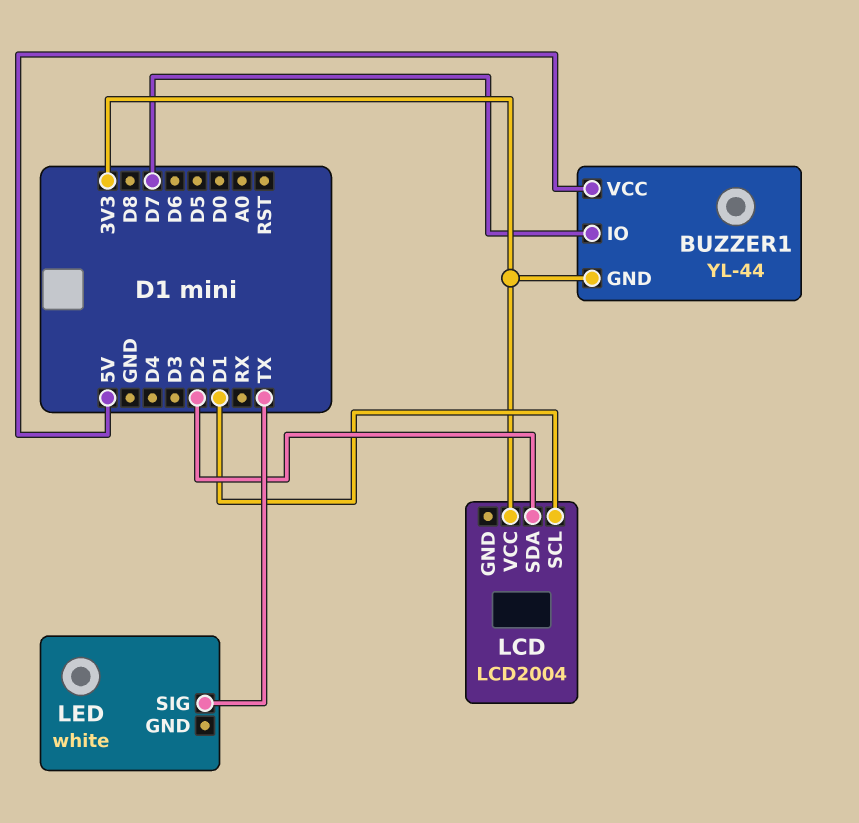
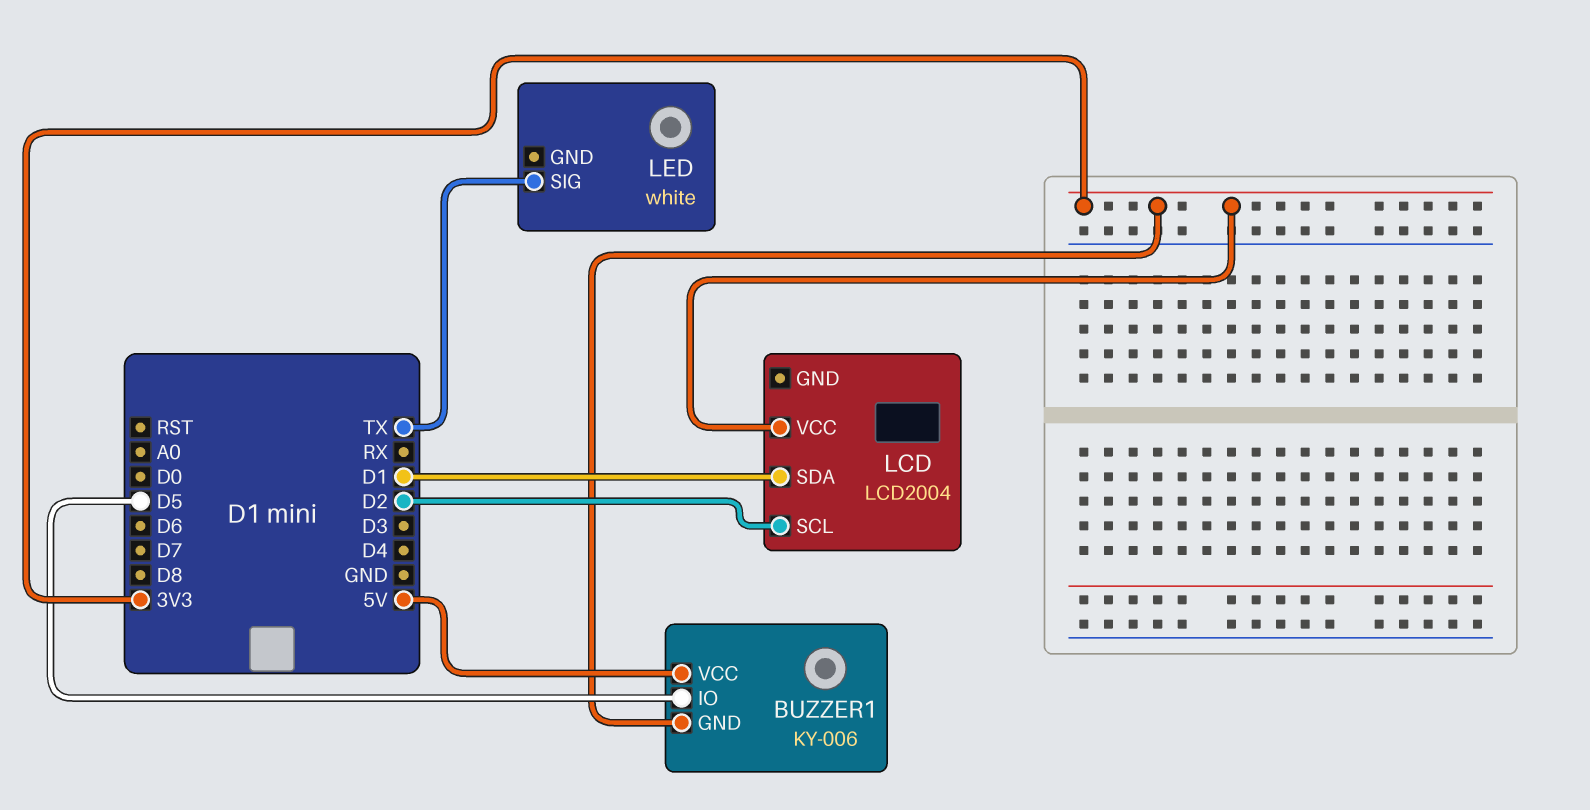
BUZZER1: YL-44 -> KY-006
BUZZER1 pin IO: D7 -> D5
LCD pin SCL: D1 -> D2
LCD pin SDA: D2 -> D1

